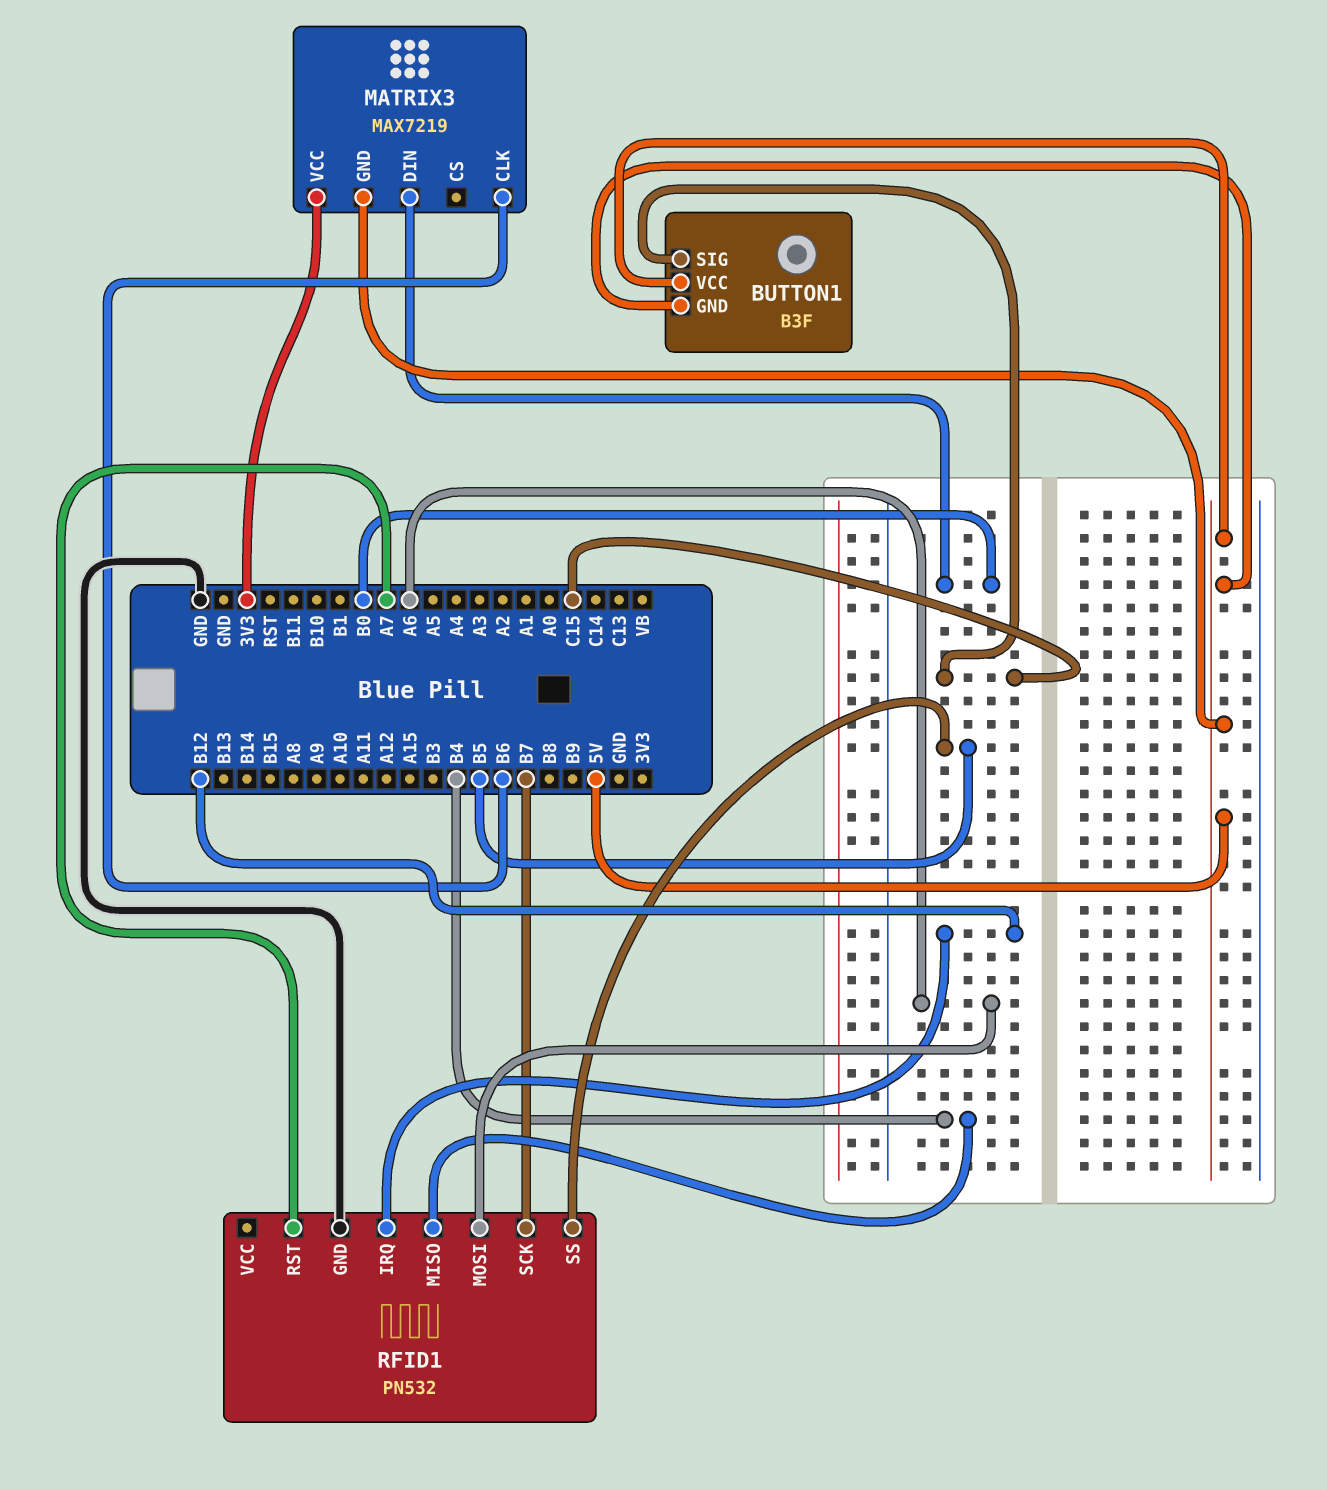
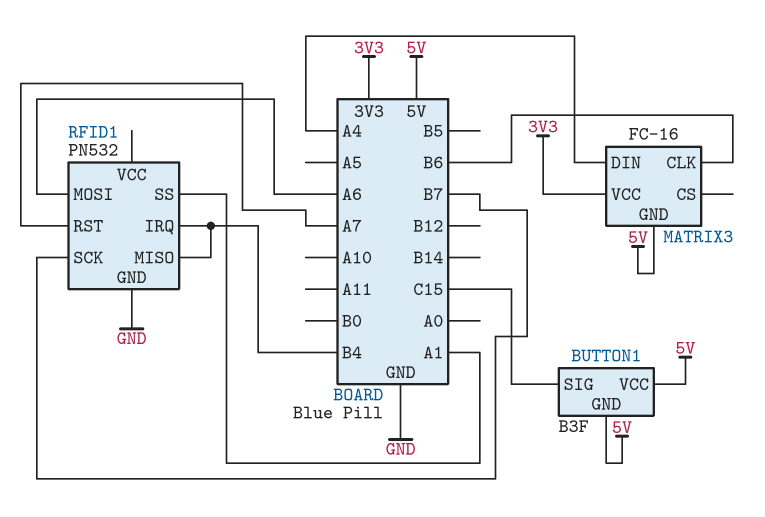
MATRIX3: MAX7219 -> FC-16
MATRIX3 pin DIN: B0 -> A4
RFID1 pin IRQ: B12 -> B4
RFID1 pin SS: B5 -> A1

